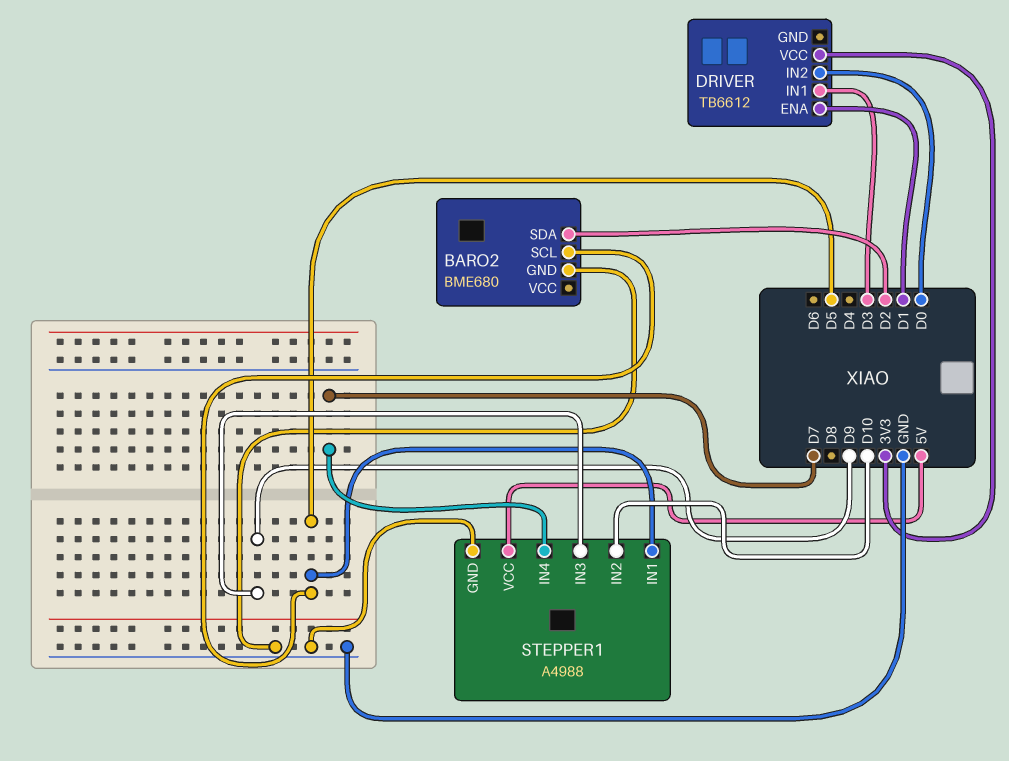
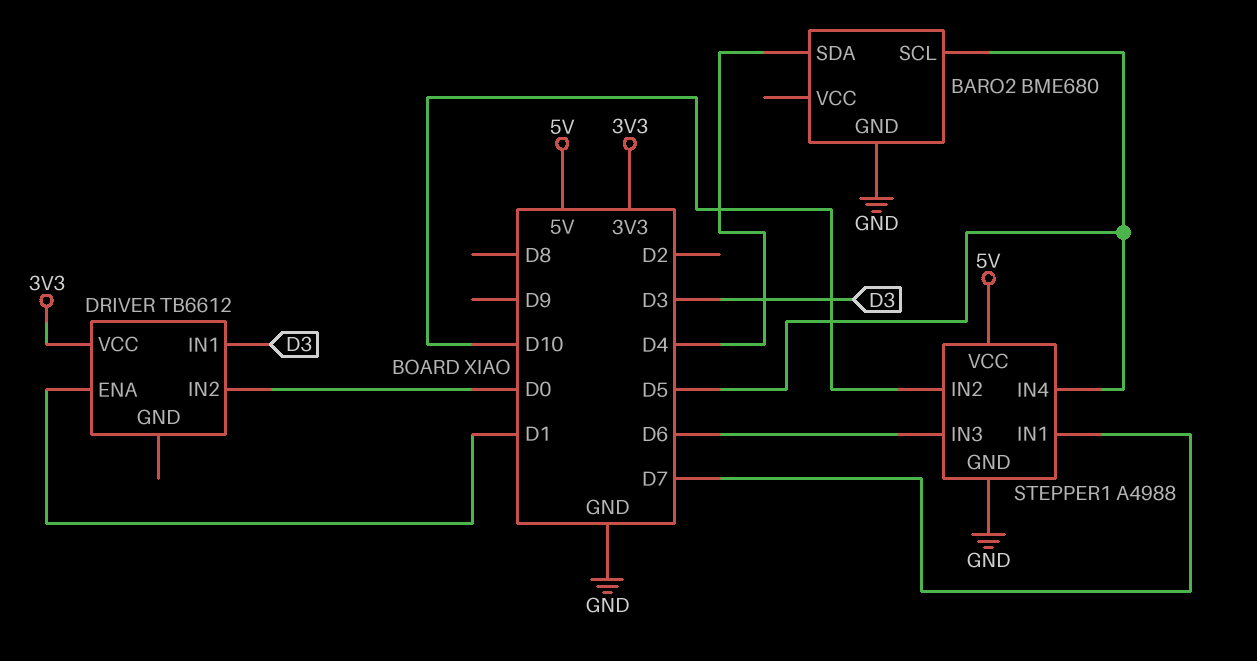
BARO2 pin SDA: D2 -> D4
STEPPER1 pin IN1: D5 -> D7
STEPPER1 pin IN3: D9 -> D6
STEPPER1 pin IN4: D7 -> D5

